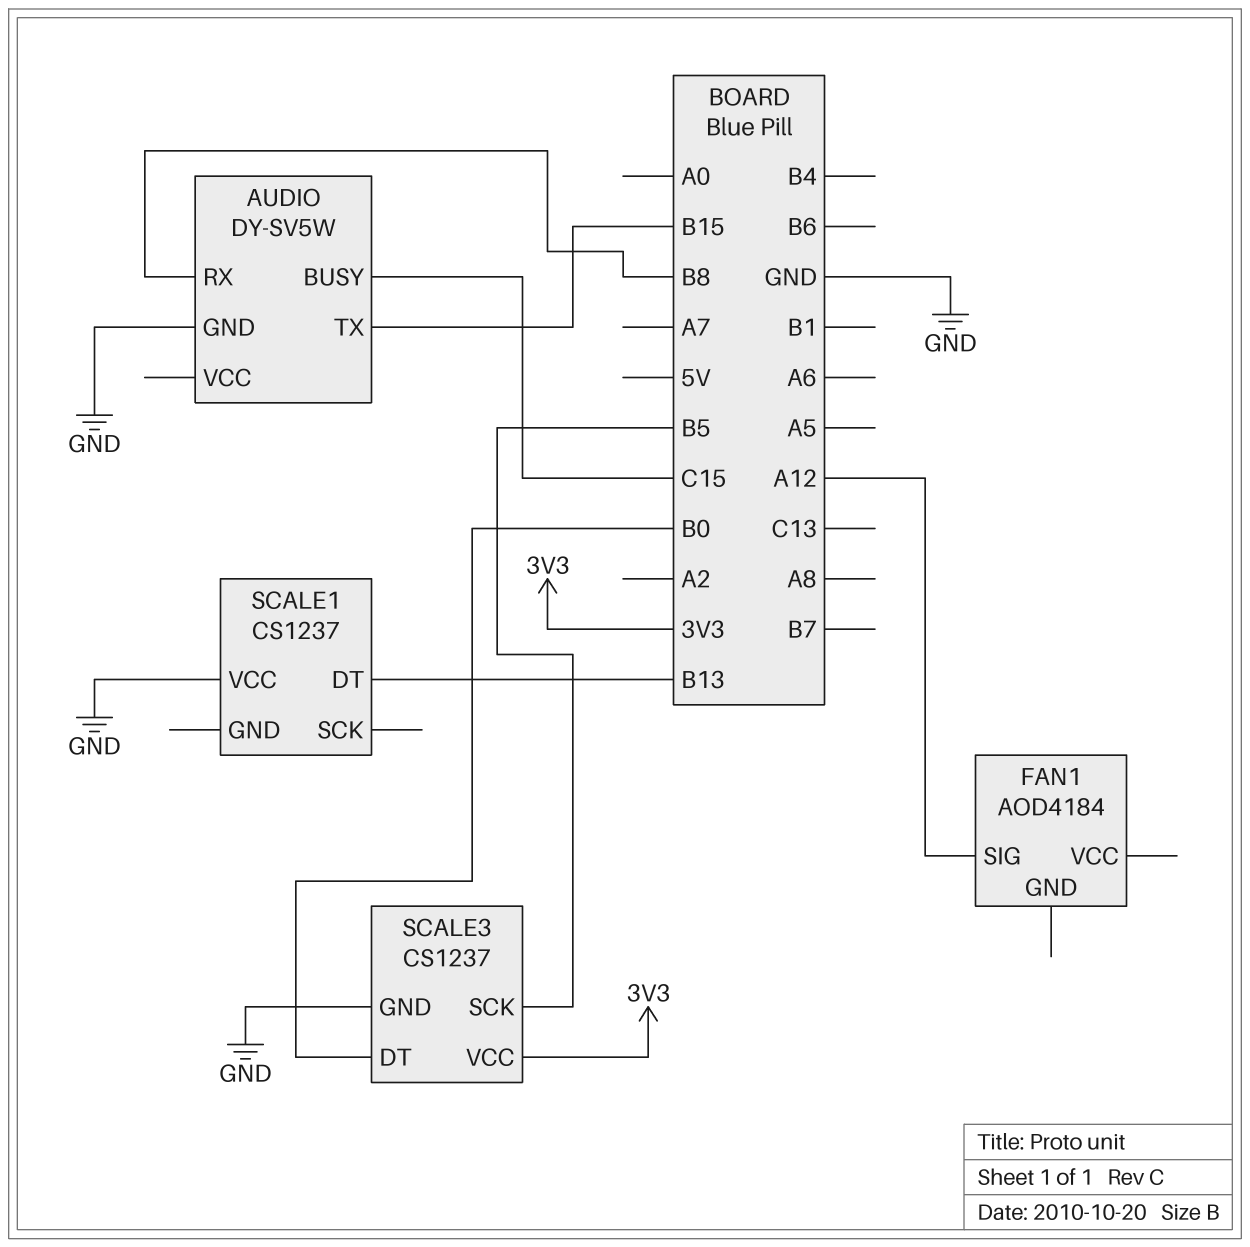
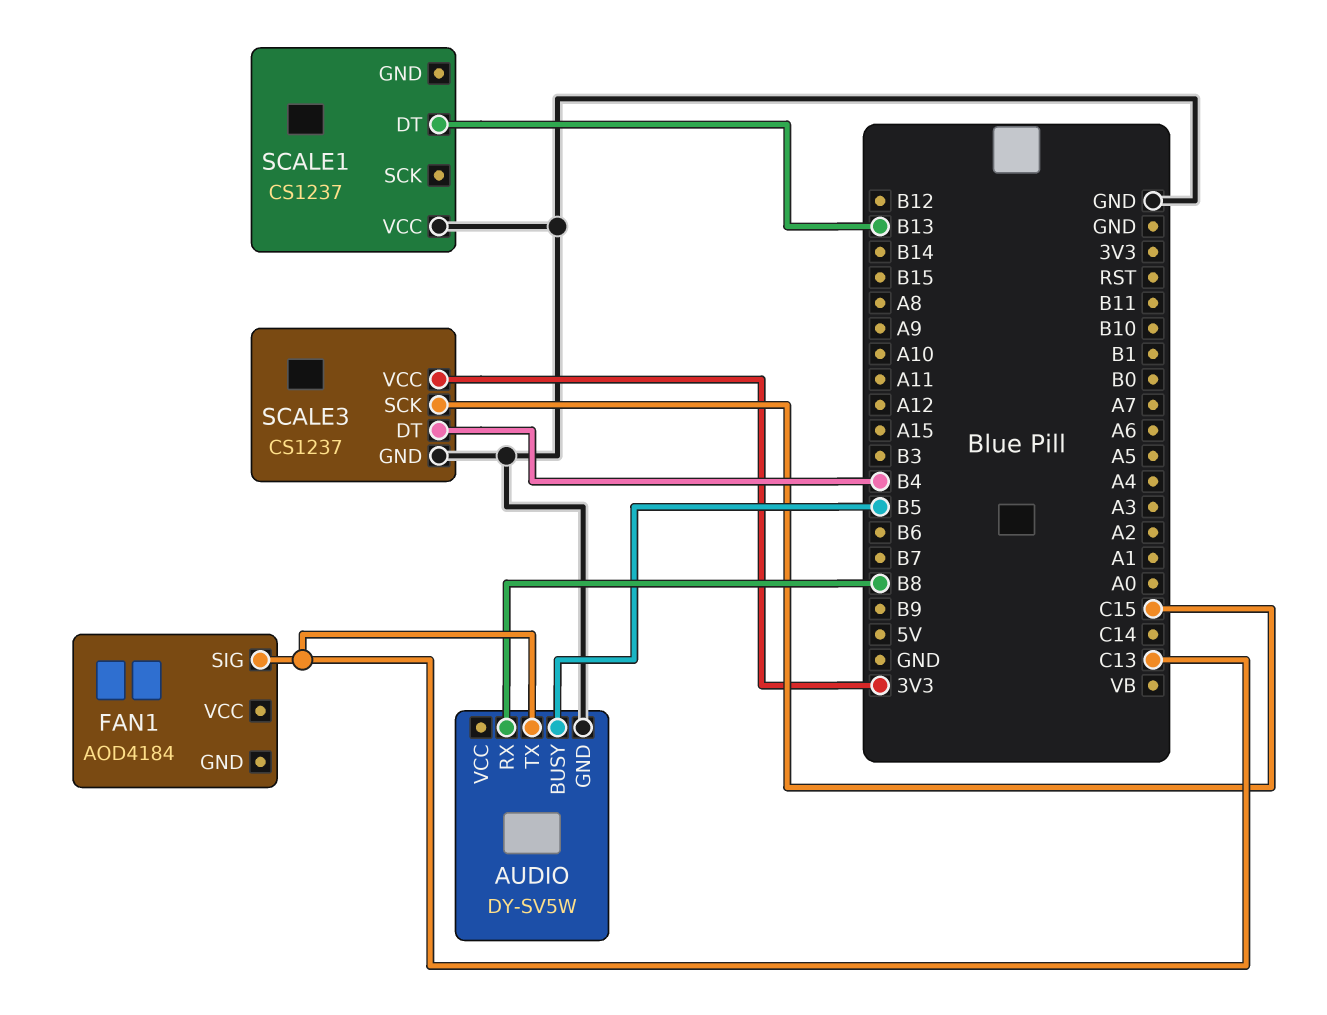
AUDIO pin BUSY: C15 -> B5
AUDIO pin TX: B15 -> C13
FAN1 pin SIG: A12 -> C13
SCALE3 pin DT: B0 -> B4
SCALE3 pin SCK: B5 -> C15

